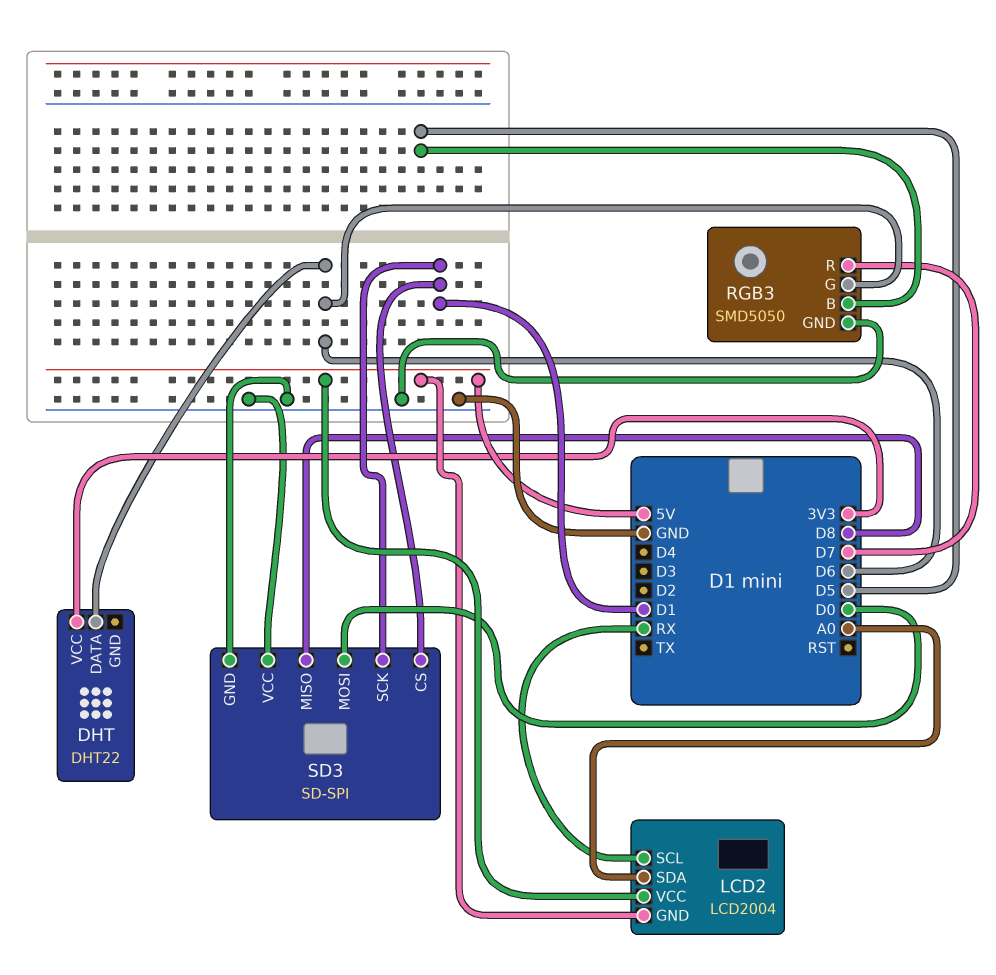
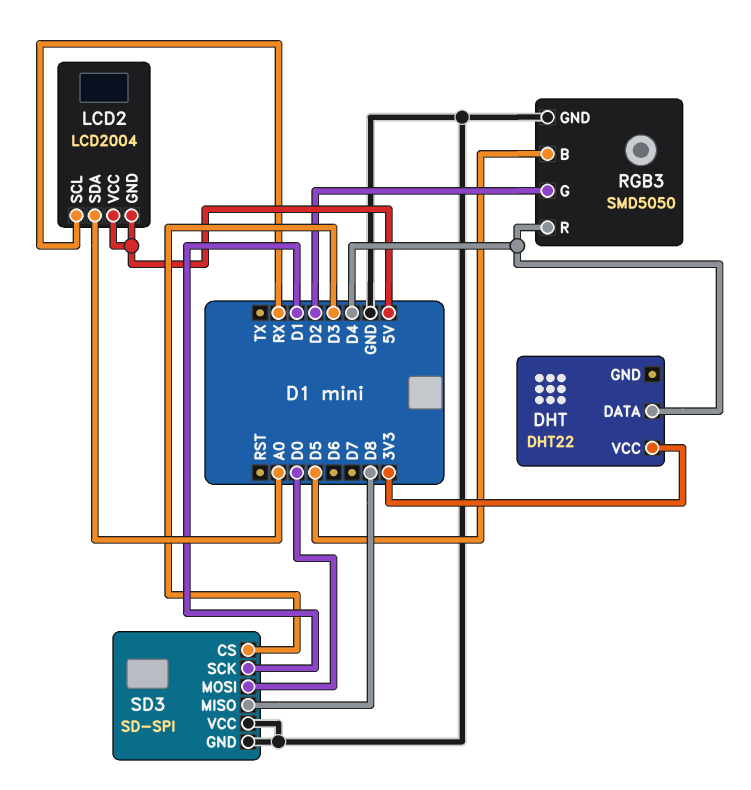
DHT pin DATA: D6 -> D4
RGB3 pin G: D6 -> D2
RGB3 pin R: D7 -> D4
SD3 pin CS: D1 -> D3

